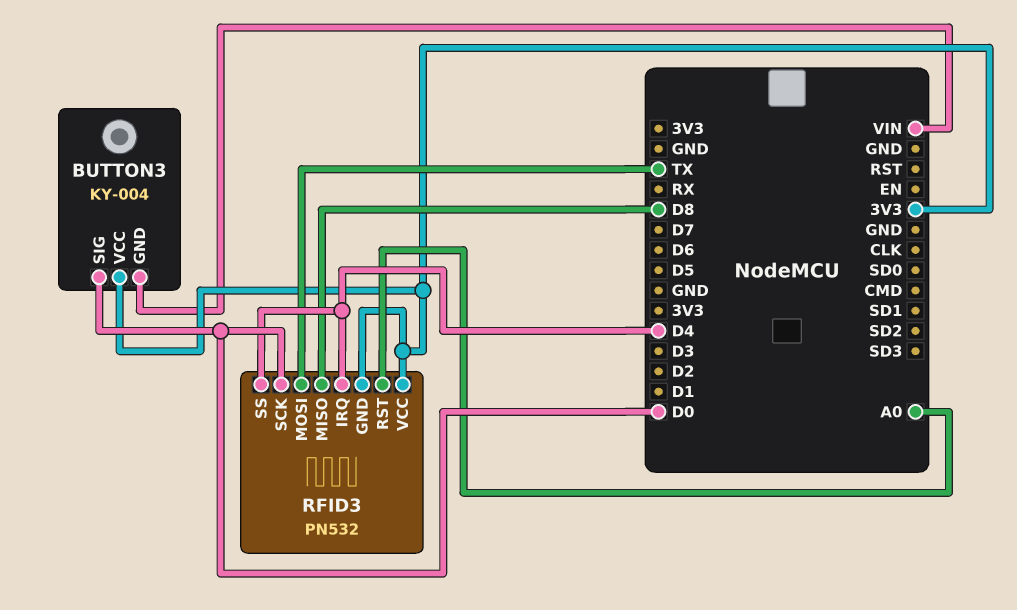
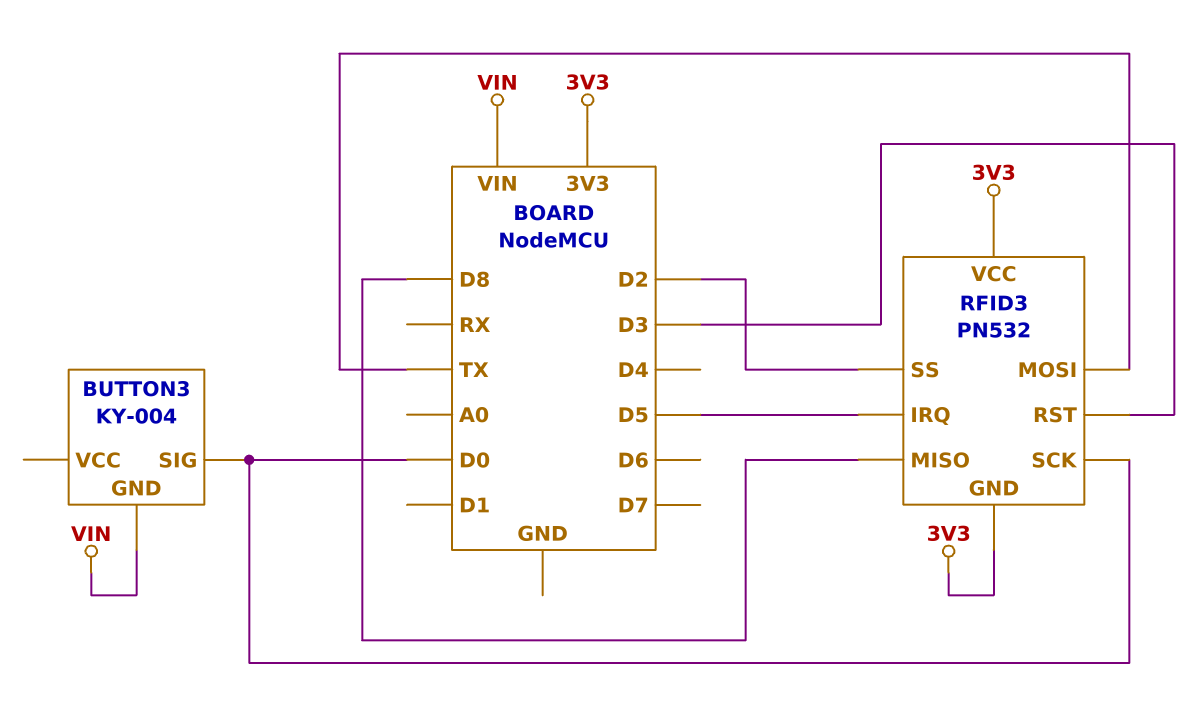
BUTTON3 pin VCC: 3V3 -> none
RFID3 pin IRQ: D4 -> D5
RFID3 pin RST: A0 -> D3
RFID3 pin SS: D4 -> D2

